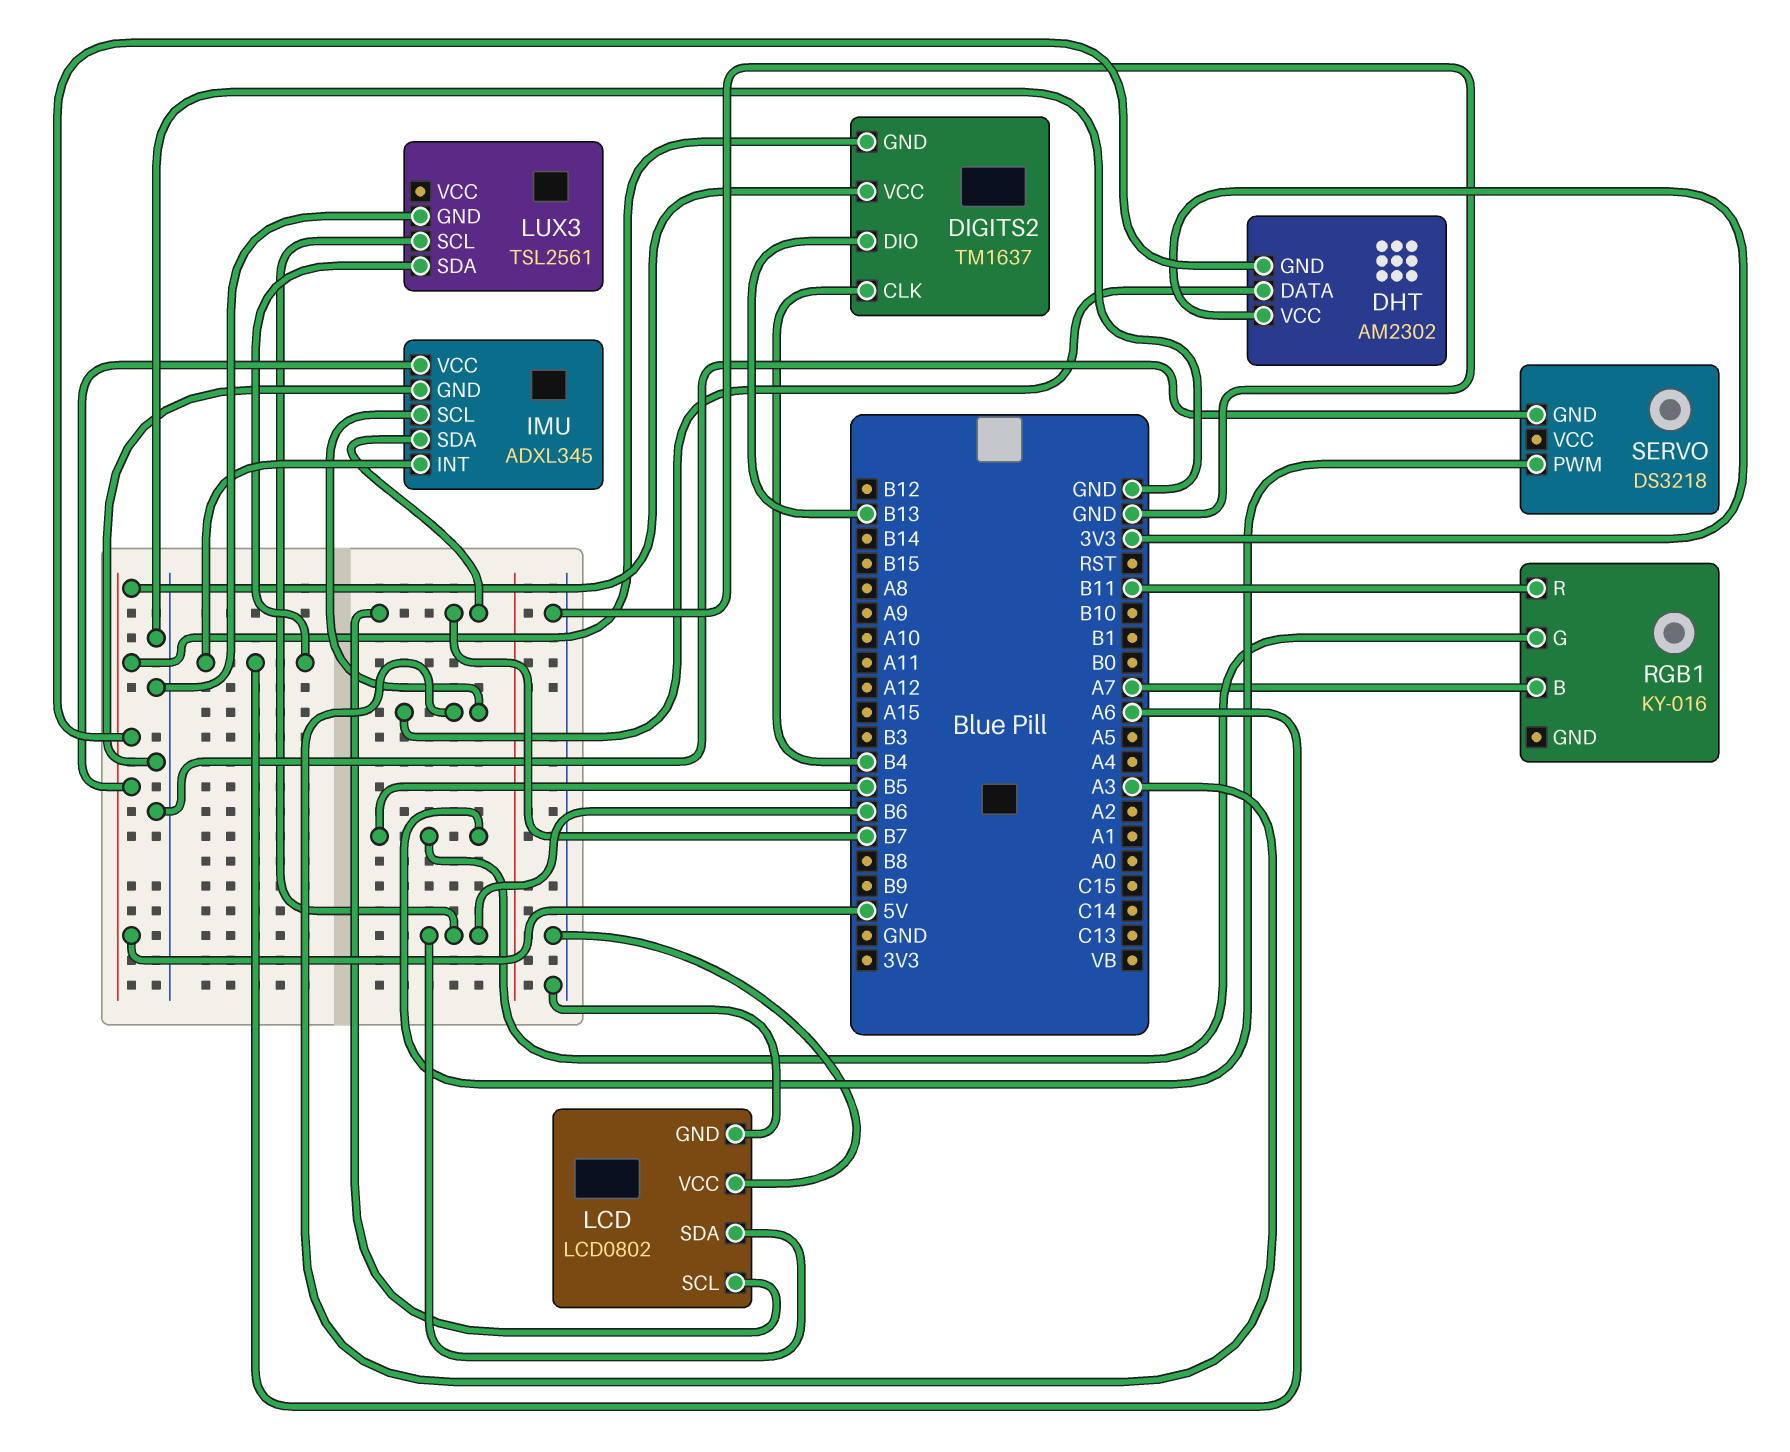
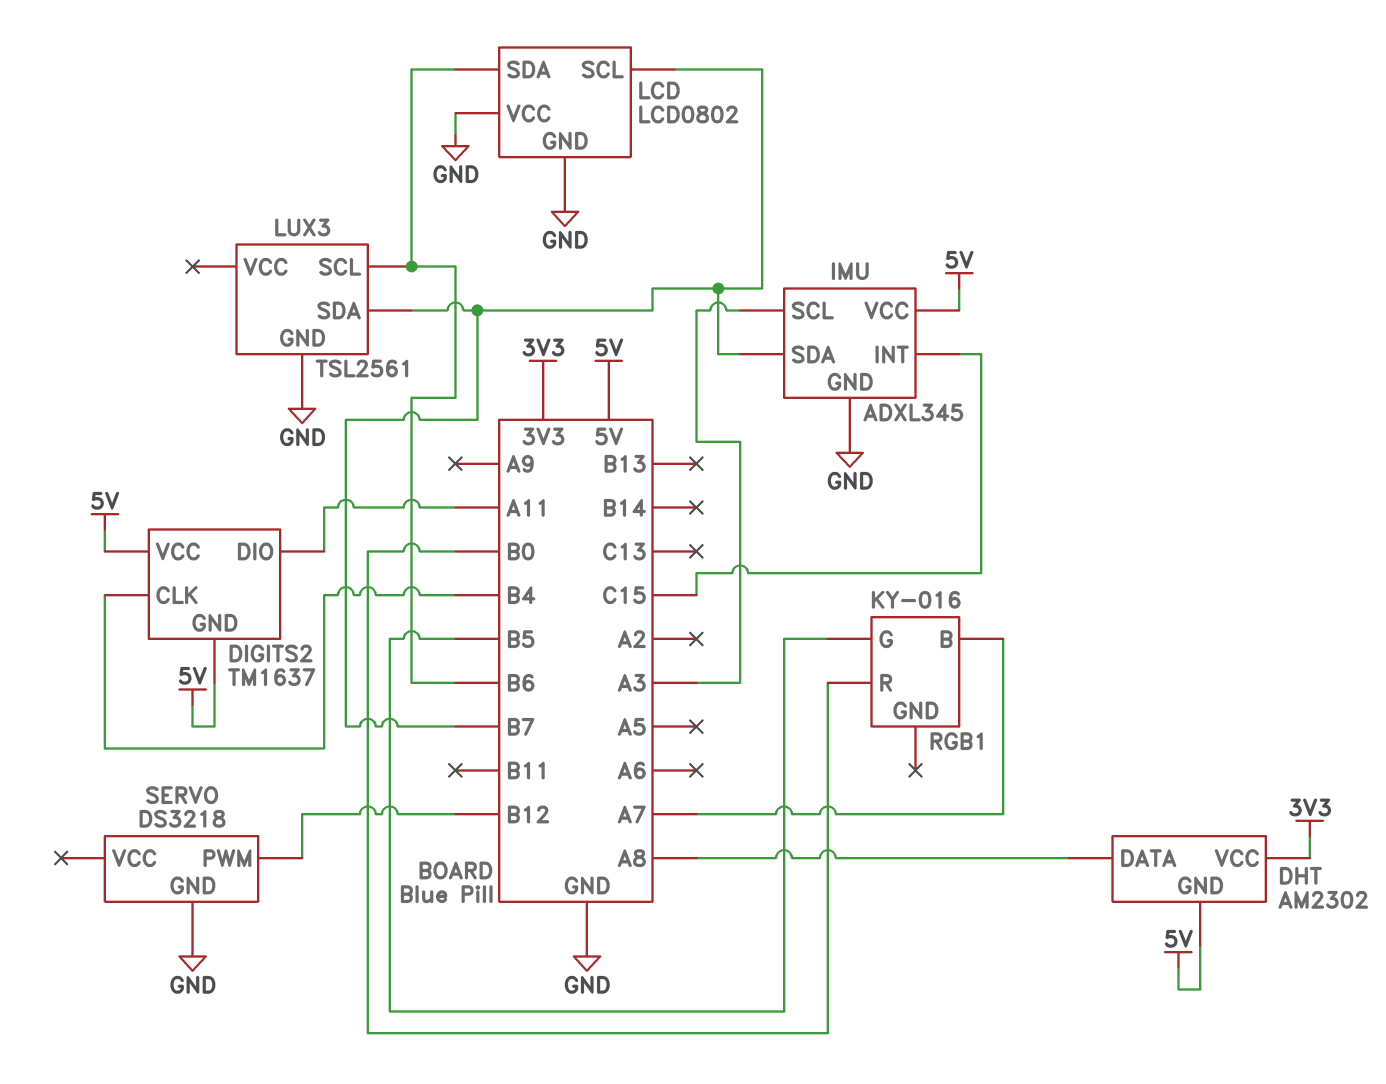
DHT pin DATA: A3 -> A8
DIGITS2 pin DIO: B13 -> A11
IMU pin INT: A6 -> C15
LUX3 pin SDA: A6 -> B7
RGB1 pin R: B11 -> B0
SERVO pin PWM: B5 -> B12

